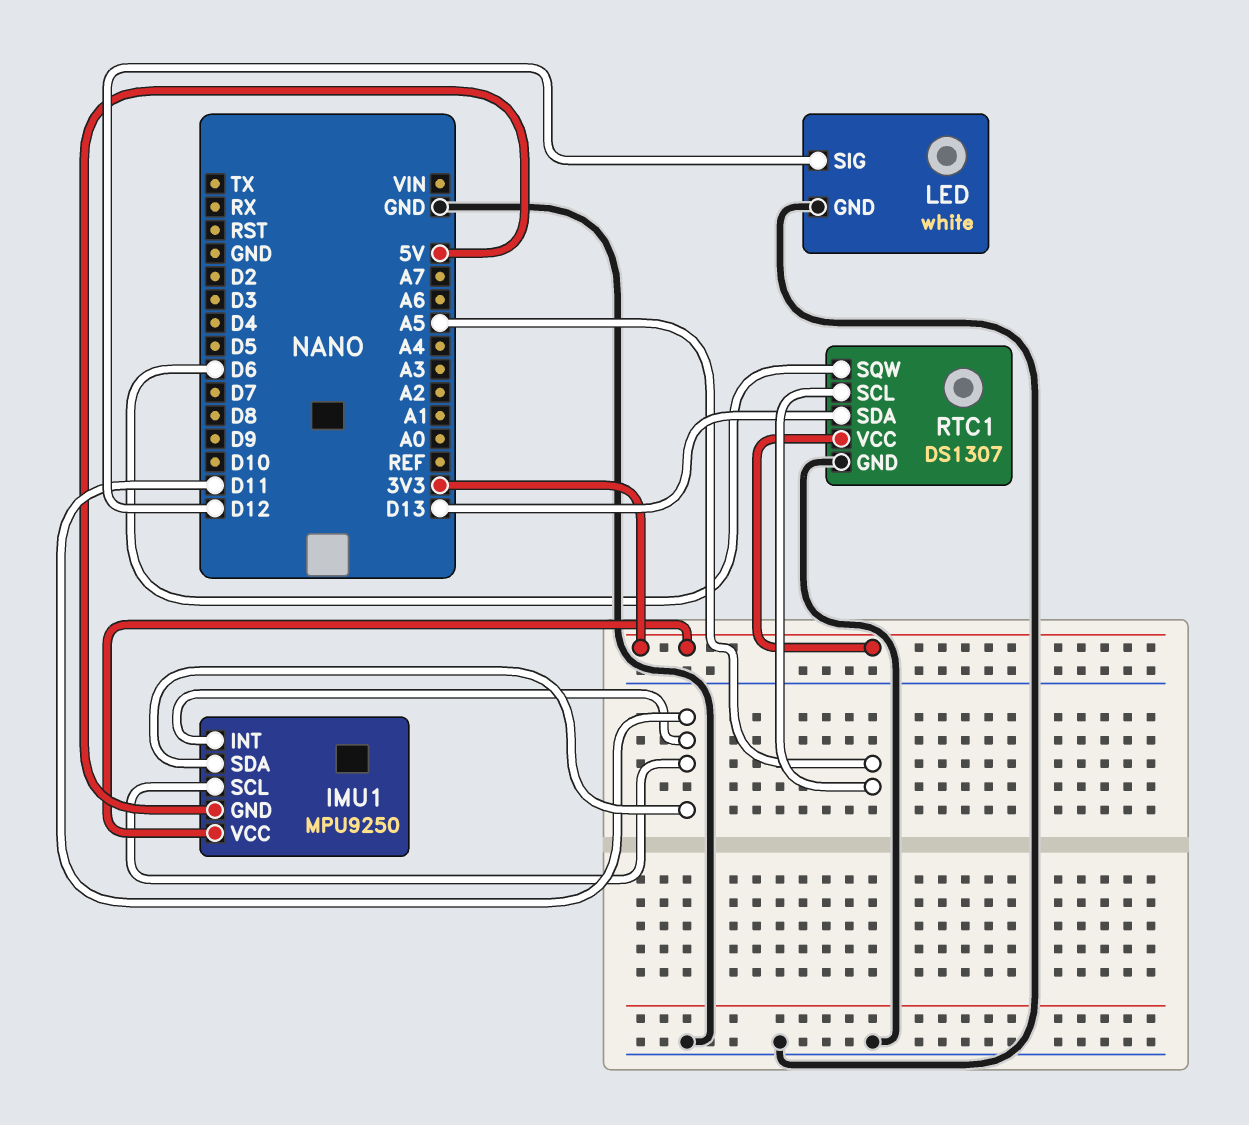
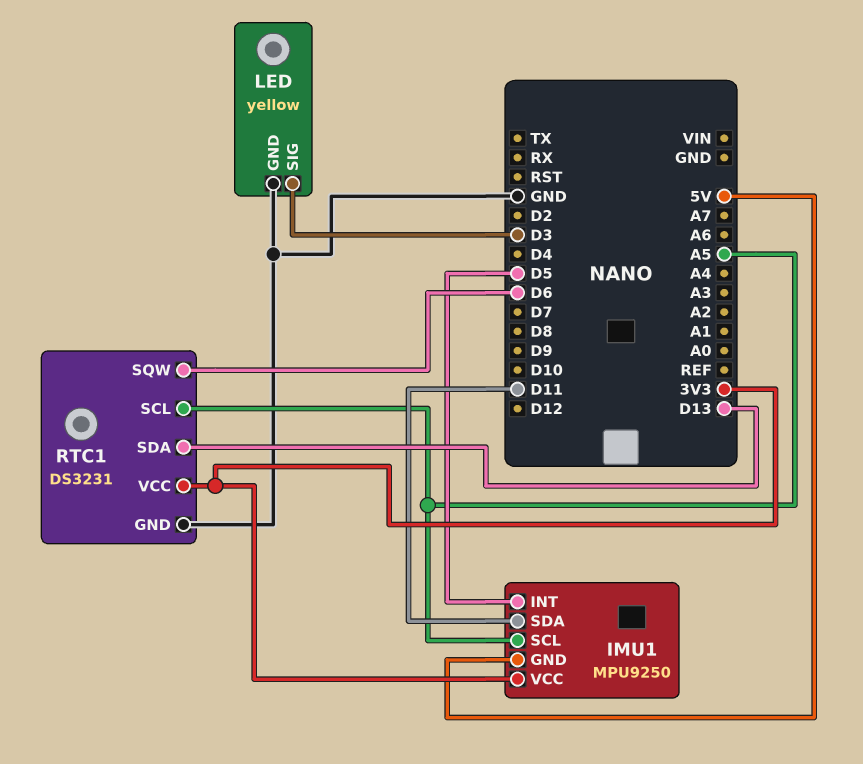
IMU1 pin INT: D11 -> D5
IMU1 pin SCL: D11 -> A5
LED: white -> yellow
LED pin SIG: D12 -> D3
RTC1: DS1307 -> DS3231

